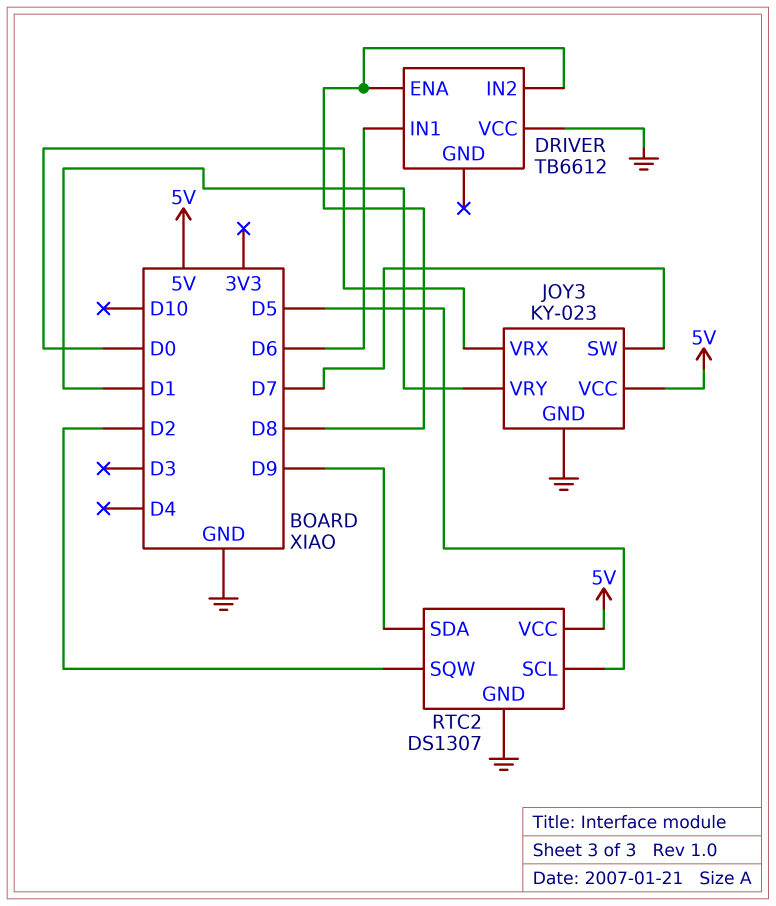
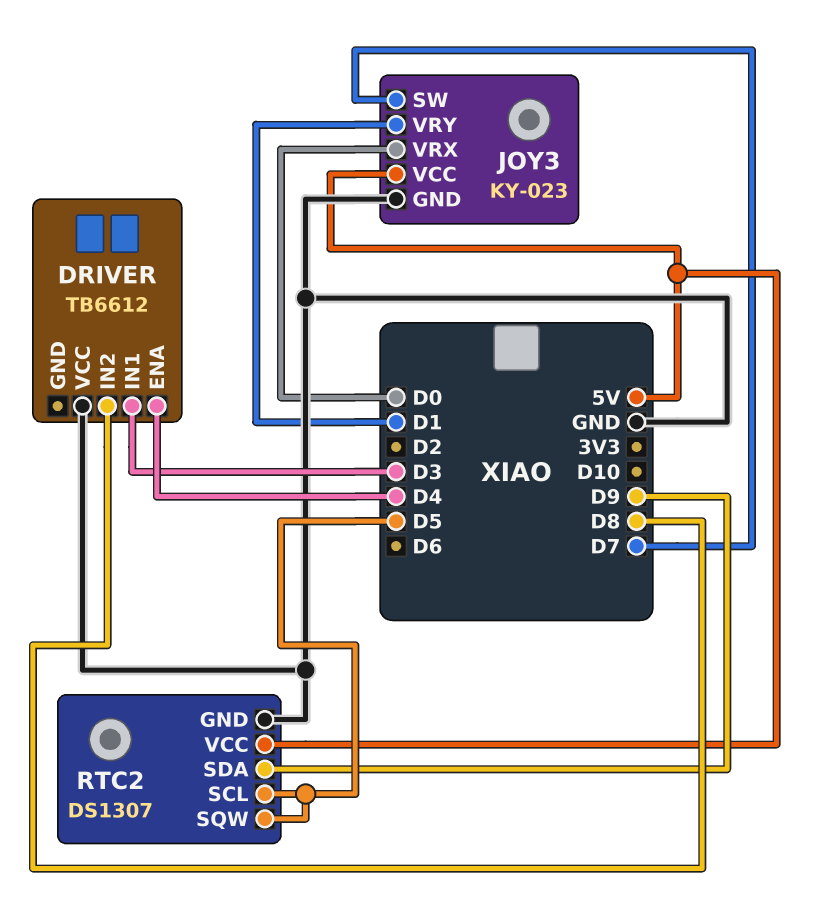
DRIVER pin ENA: D8 -> D4
DRIVER pin IN1: D6 -> D3
RTC2 pin SQW: D2 -> D5

